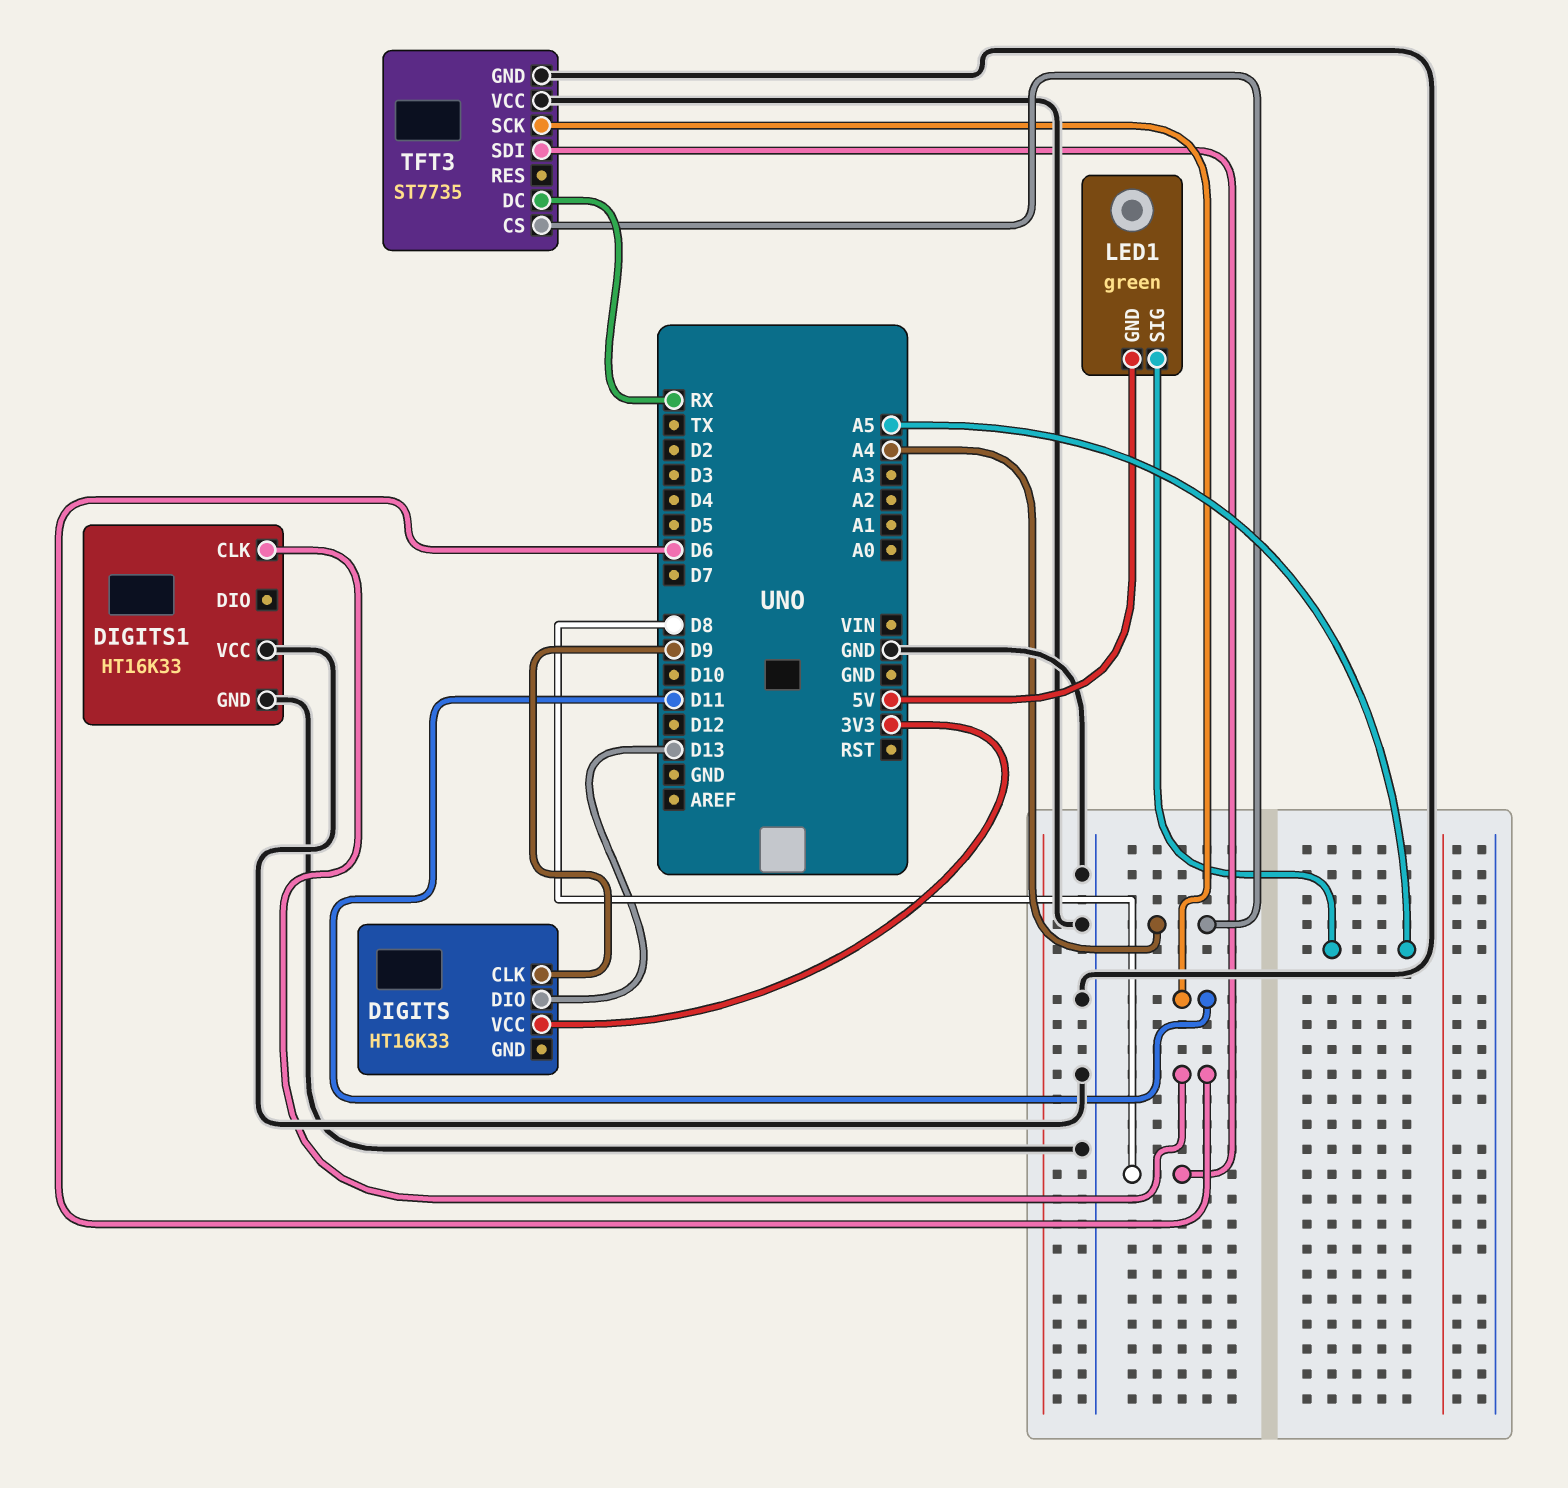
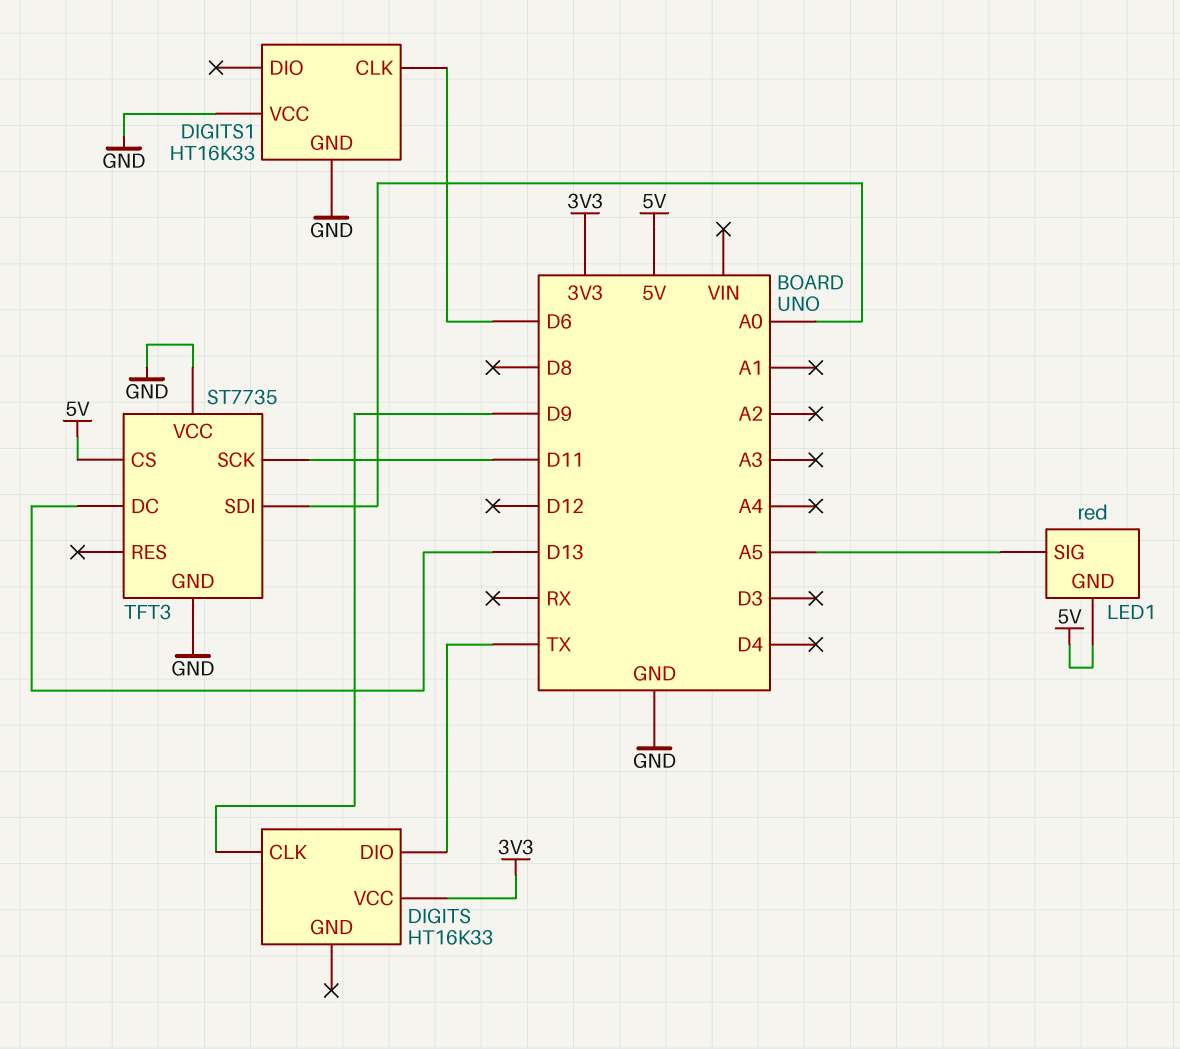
DIGITS pin DIO: D13 -> TX
LED1: green -> red
TFT3 pin CS: A4 -> 5V
TFT3 pin DC: RX -> D13
TFT3 pin SDI: D8 -> A0

